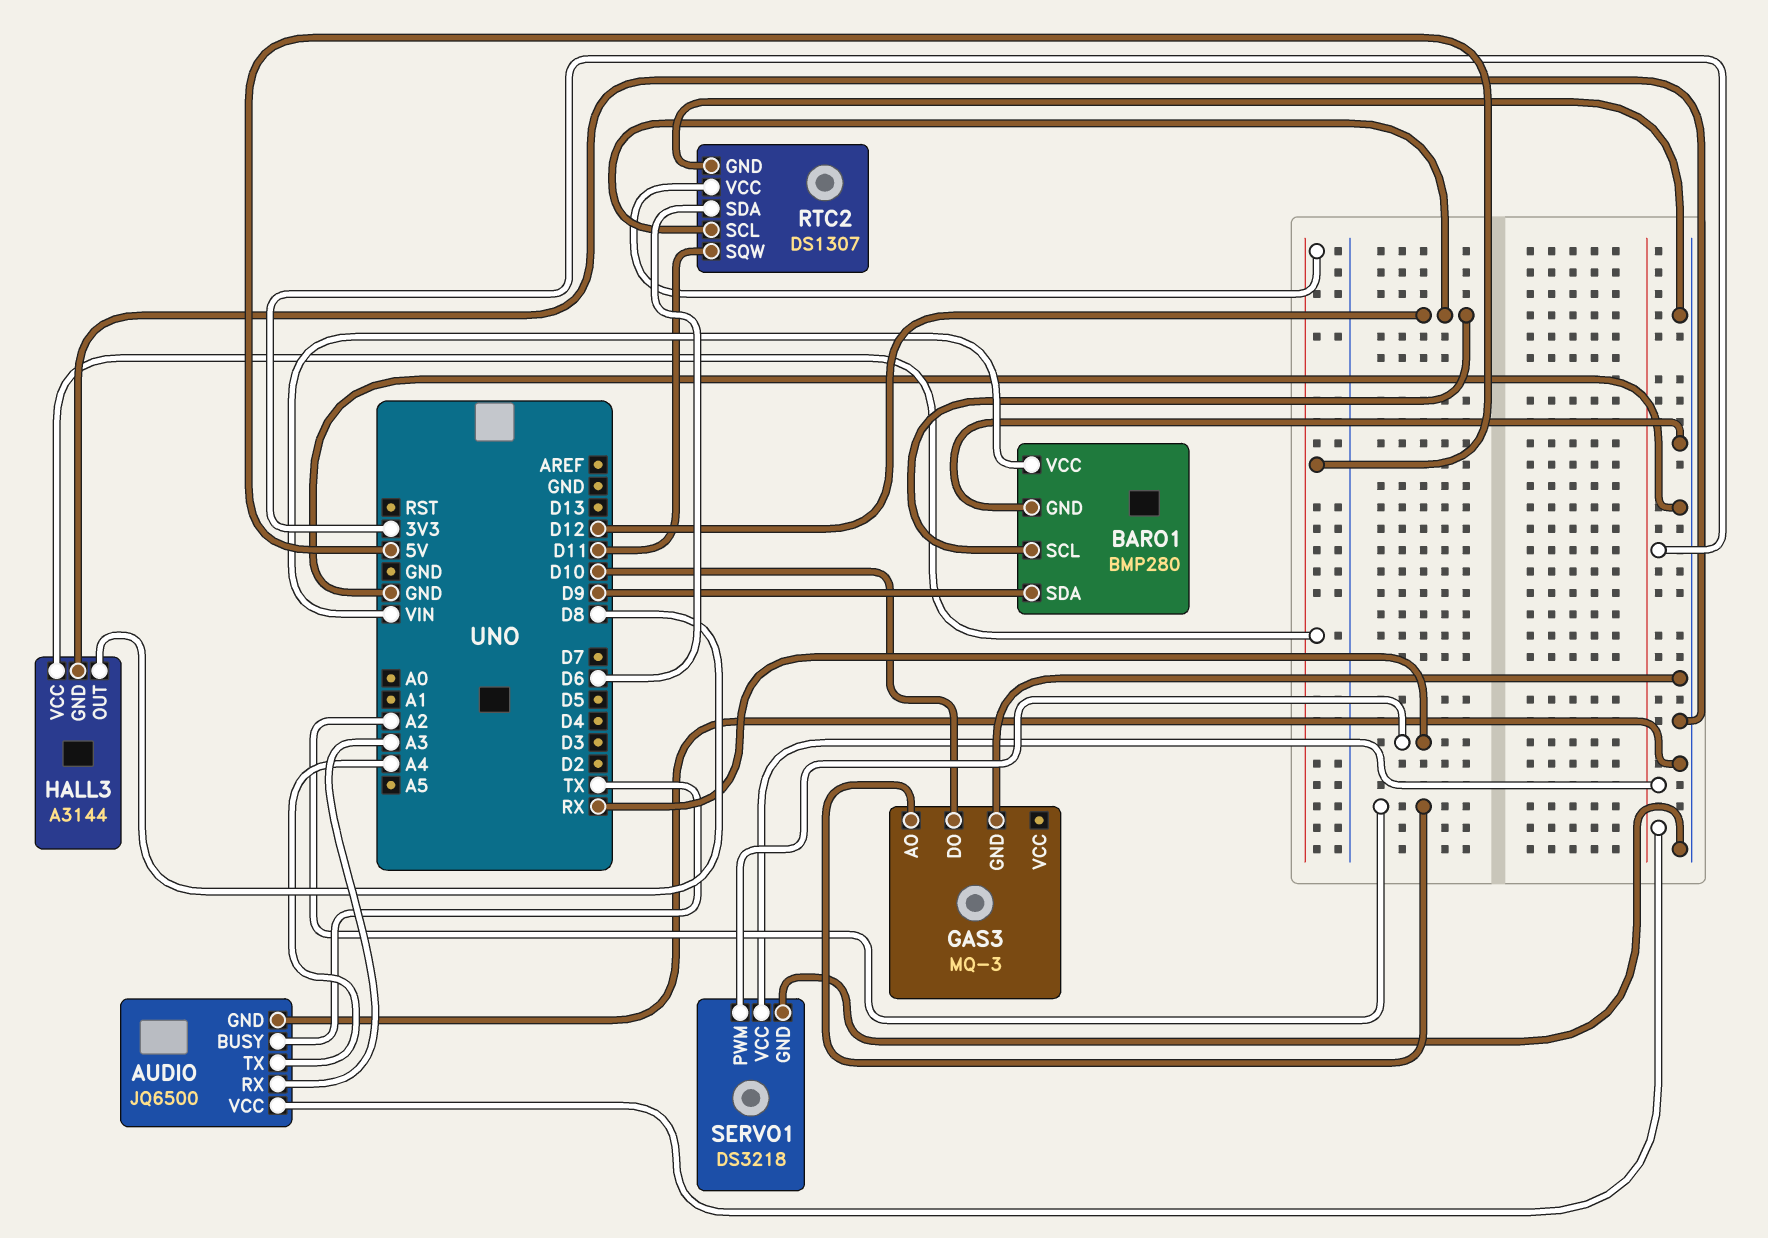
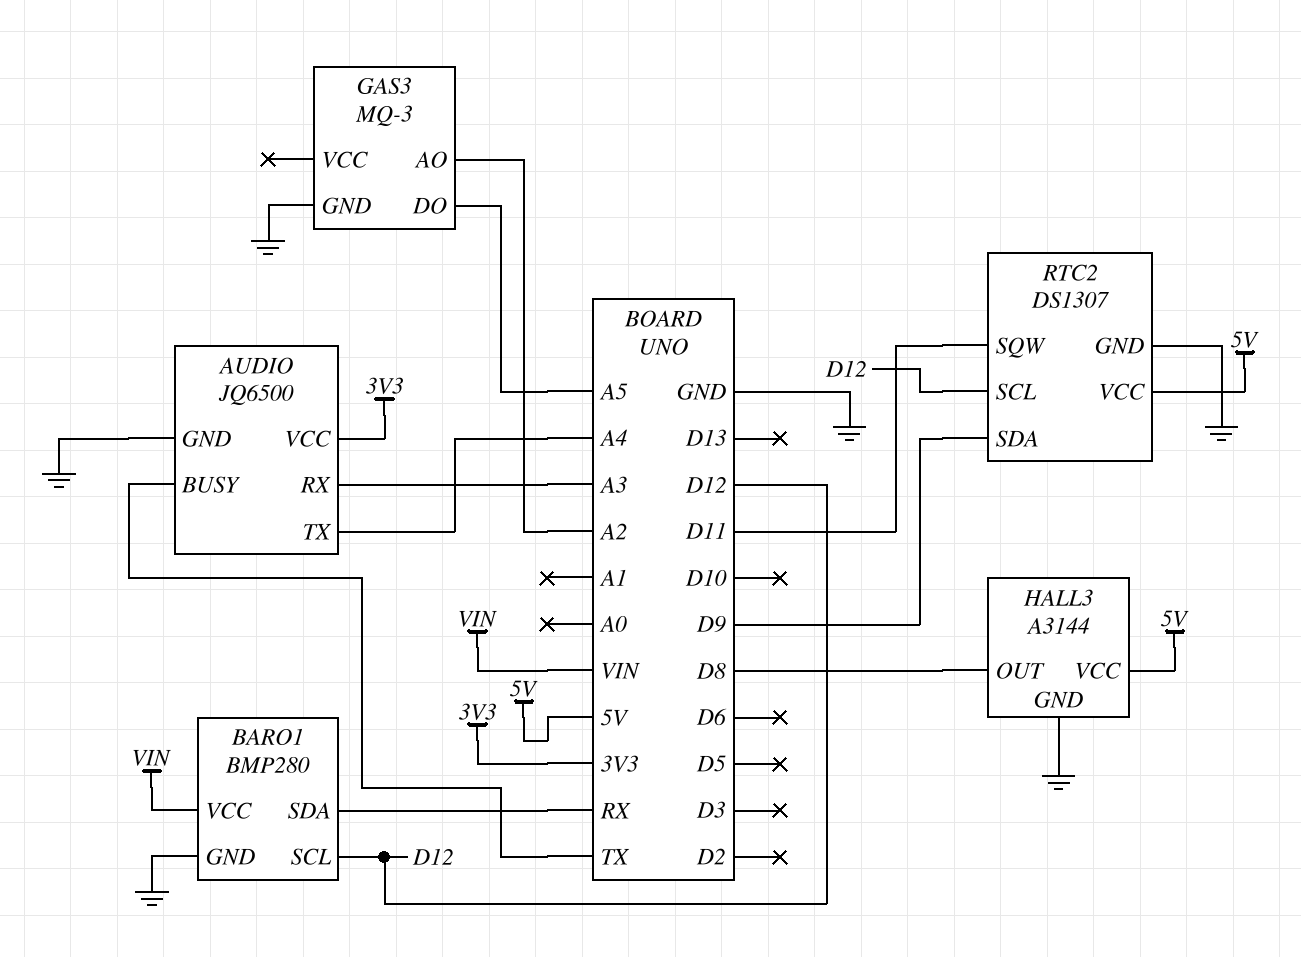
BARO1 pin SDA: D9 -> RX
GAS3 pin DO: D10 -> A5
RTC2 pin SDA: D6 -> D9
SERVO1: DS3218 -> none
SERVO1 pin GND: GND -> none
SERVO1 pin PWM: RX -> none
SERVO1 pin VCC: 3V3 -> none

